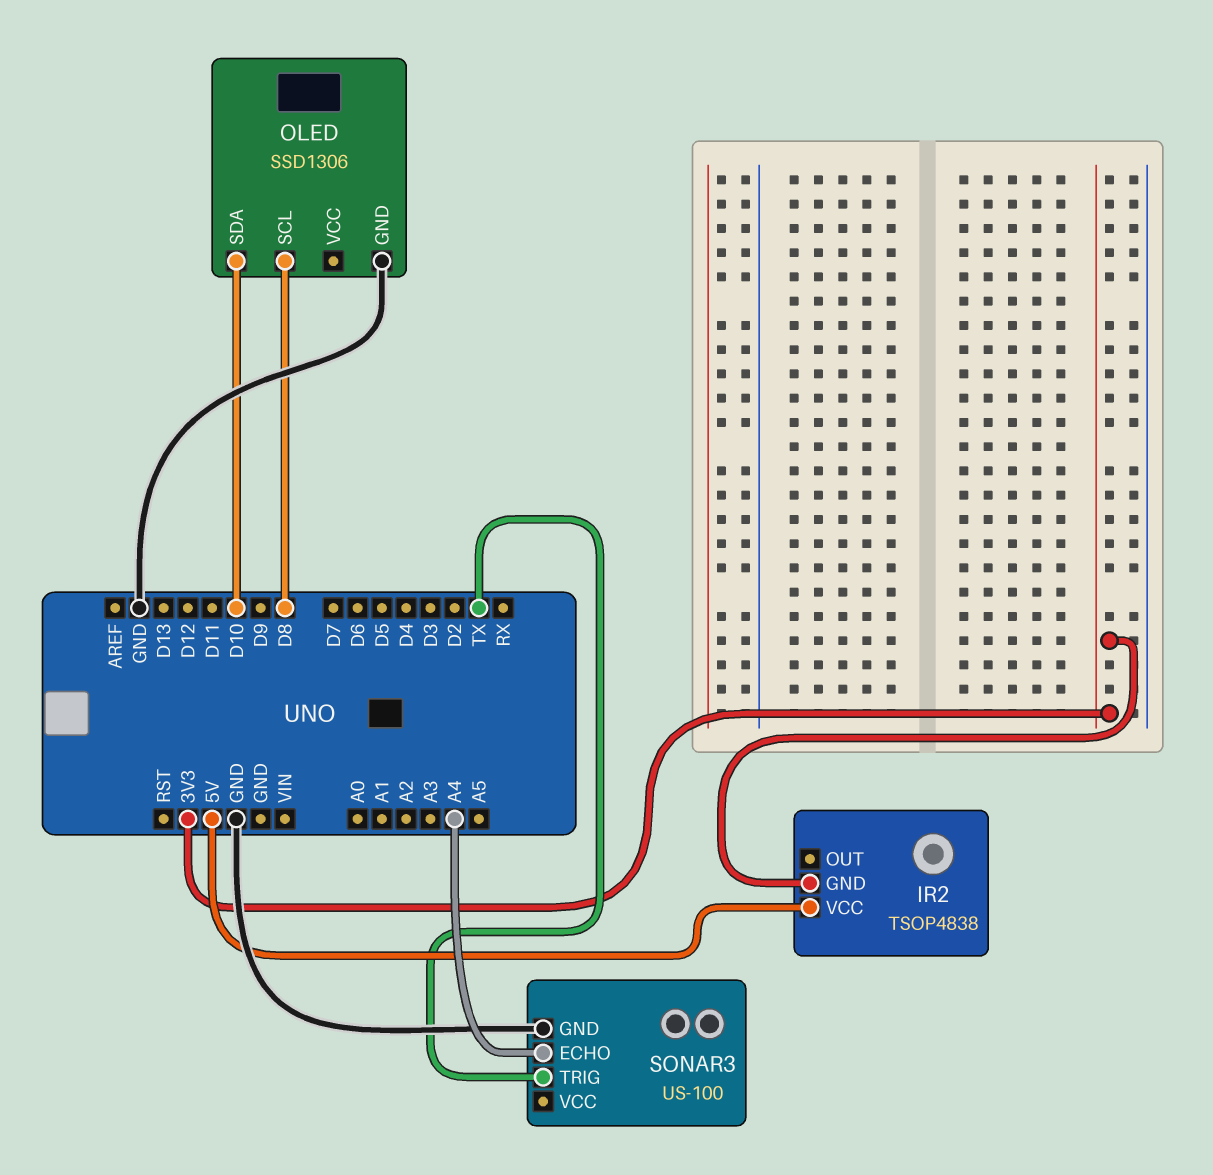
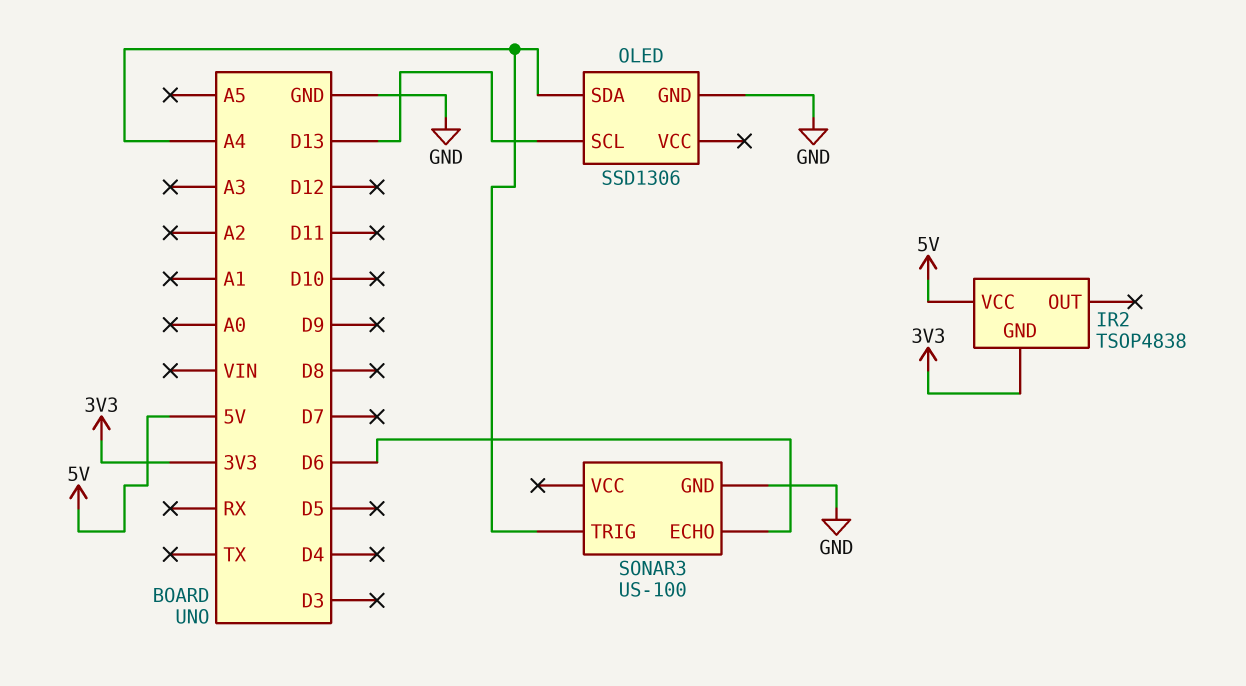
OLED pin SCL: D8 -> D13
OLED pin SDA: D10 -> A4
SONAR3 pin ECHO: A4 -> D6
SONAR3 pin TRIG: TX -> A4

